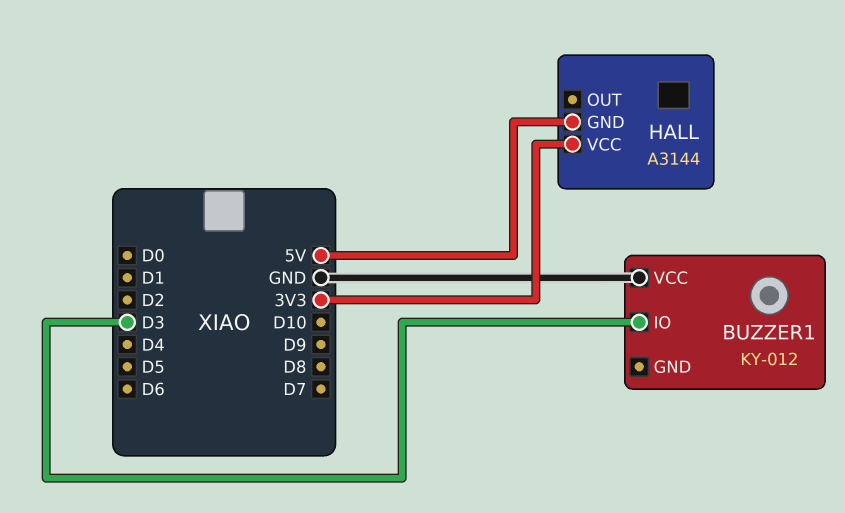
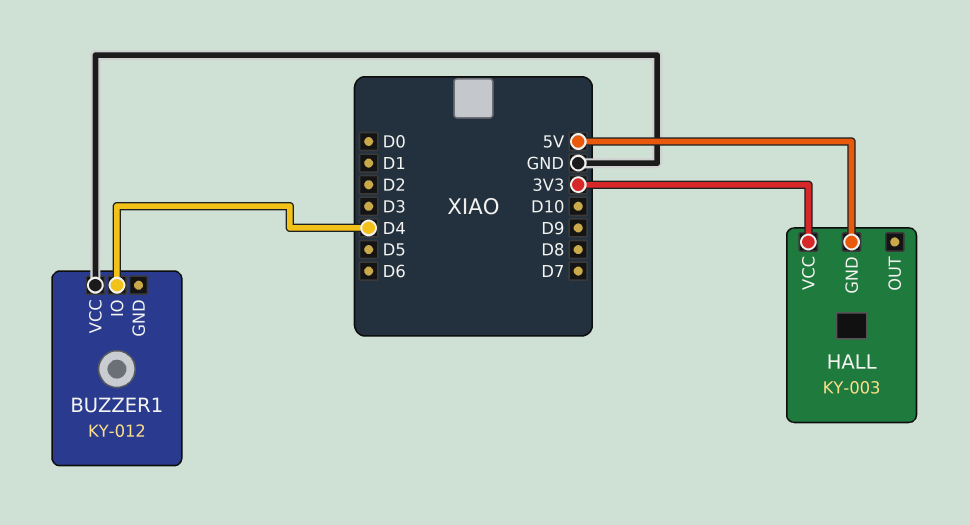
BUZZER1 pin IO: D3 -> D4
HALL: A3144 -> KY-003

